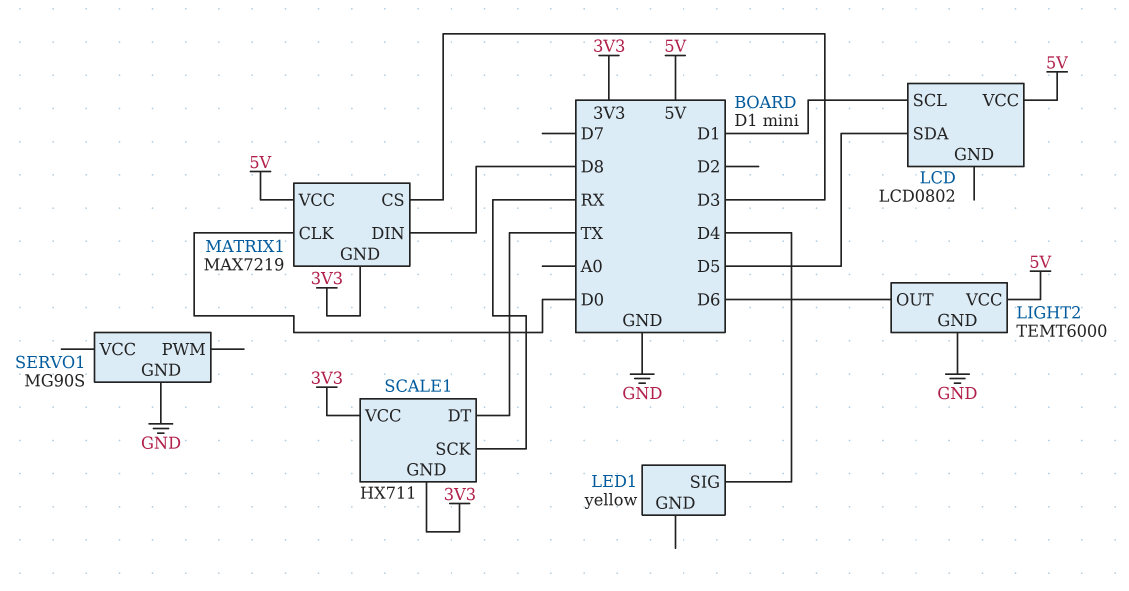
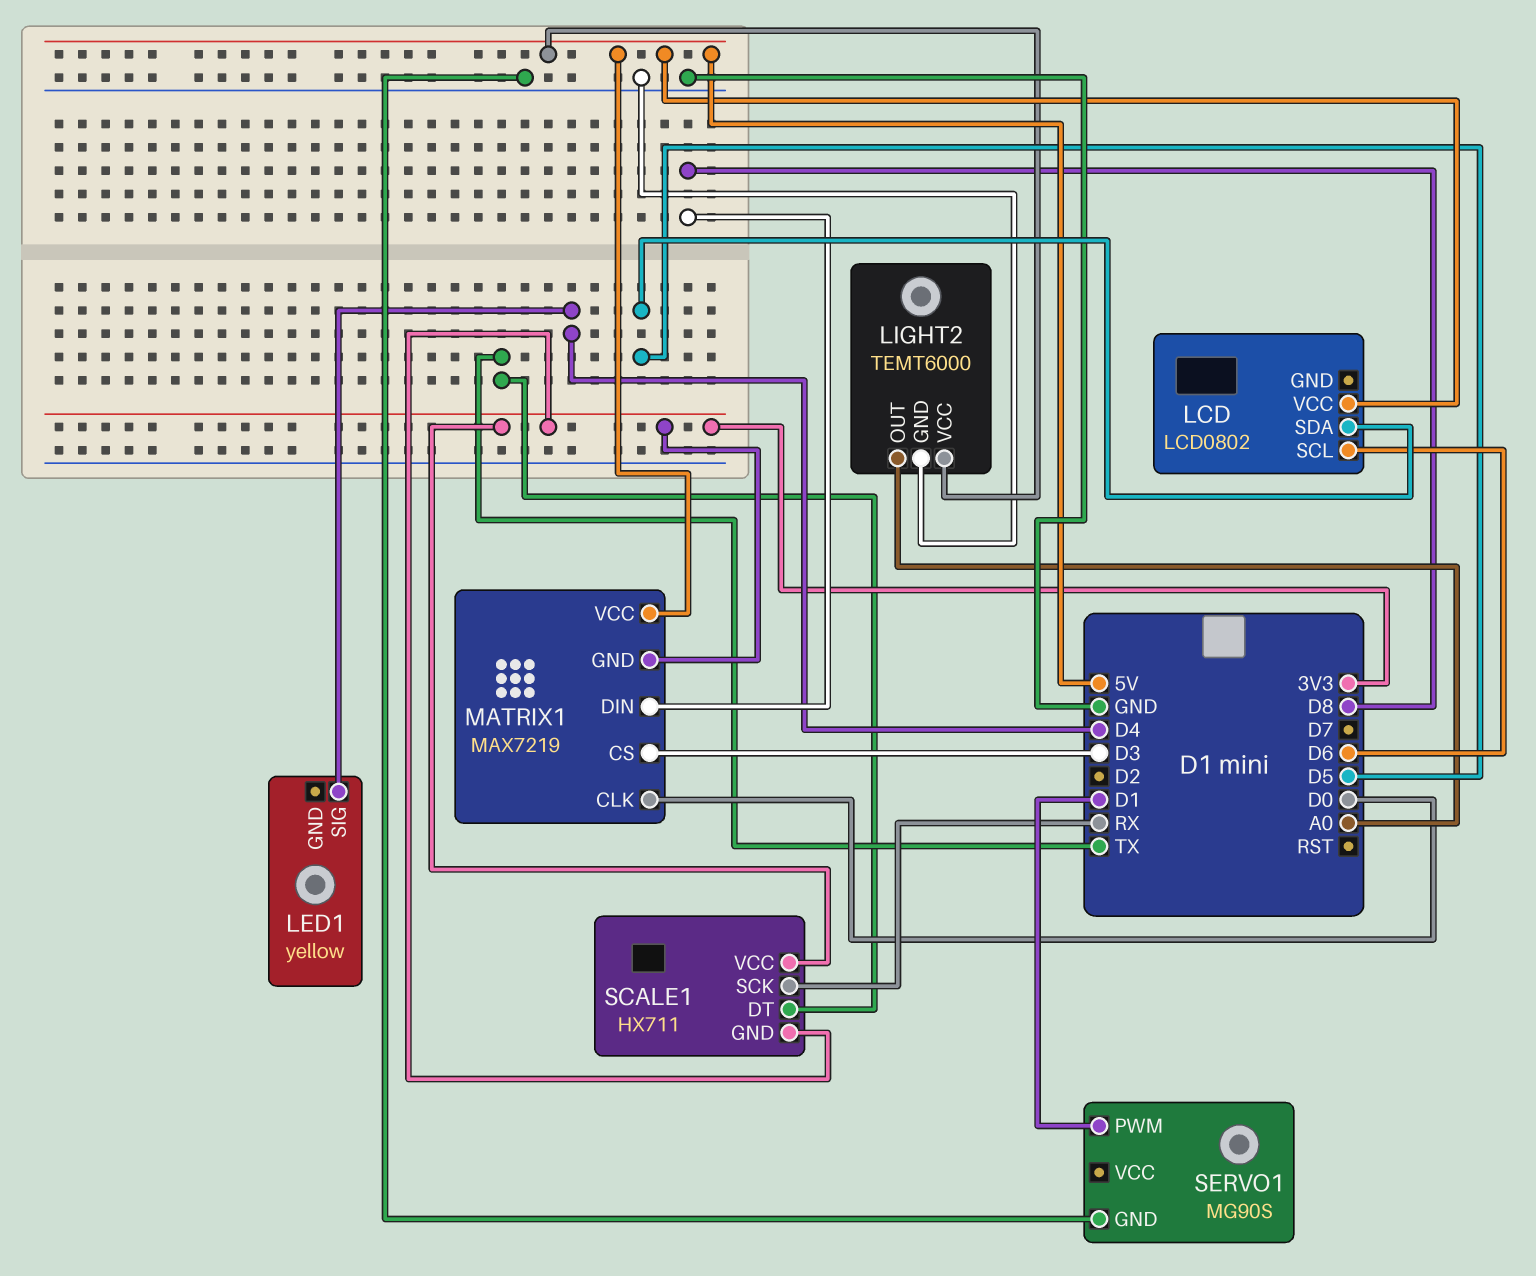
LCD pin SCL: D1 -> D6
LIGHT2 pin OUT: D6 -> A0
SERVO1 pin PWM: none -> D1

